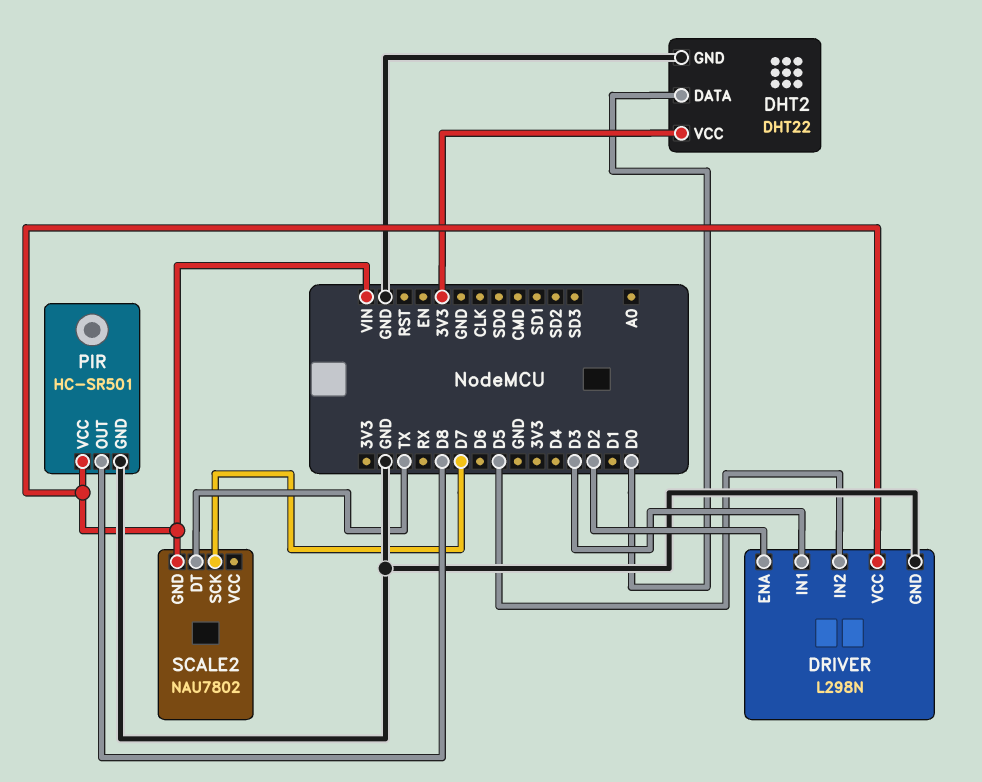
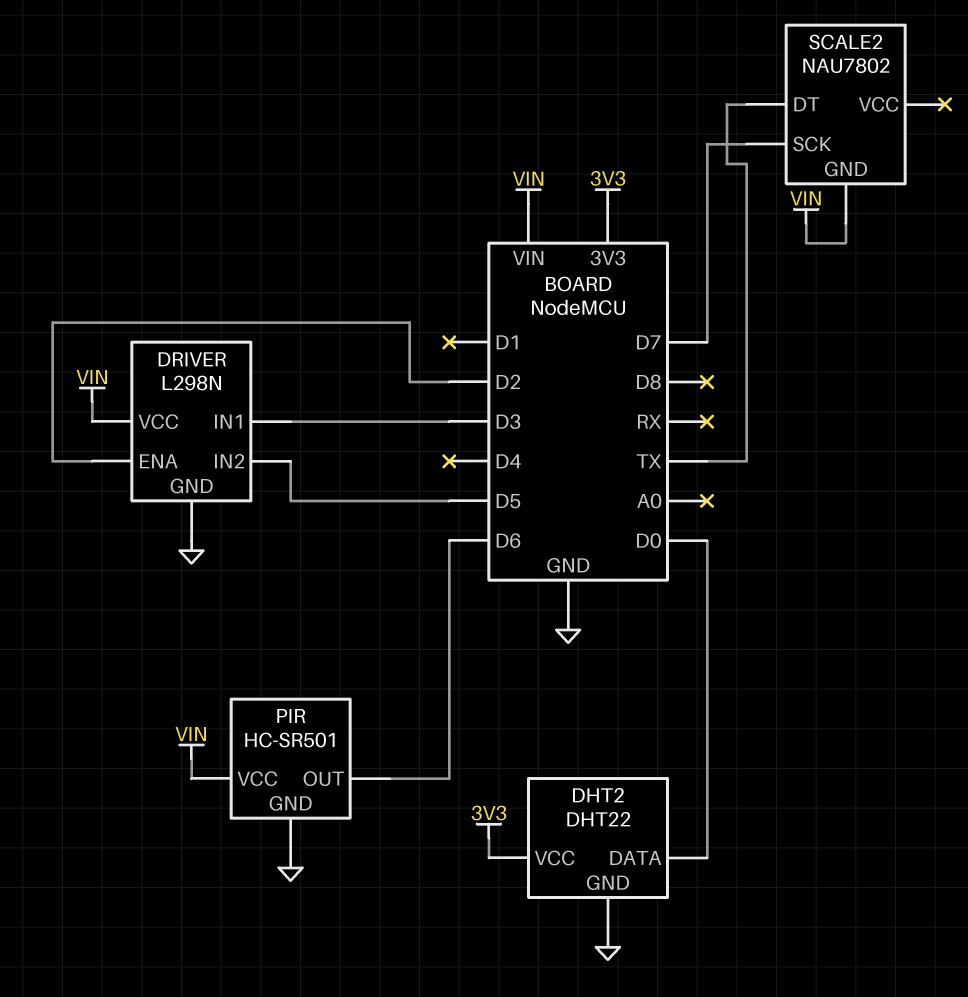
PIR pin OUT: D8 -> D6

